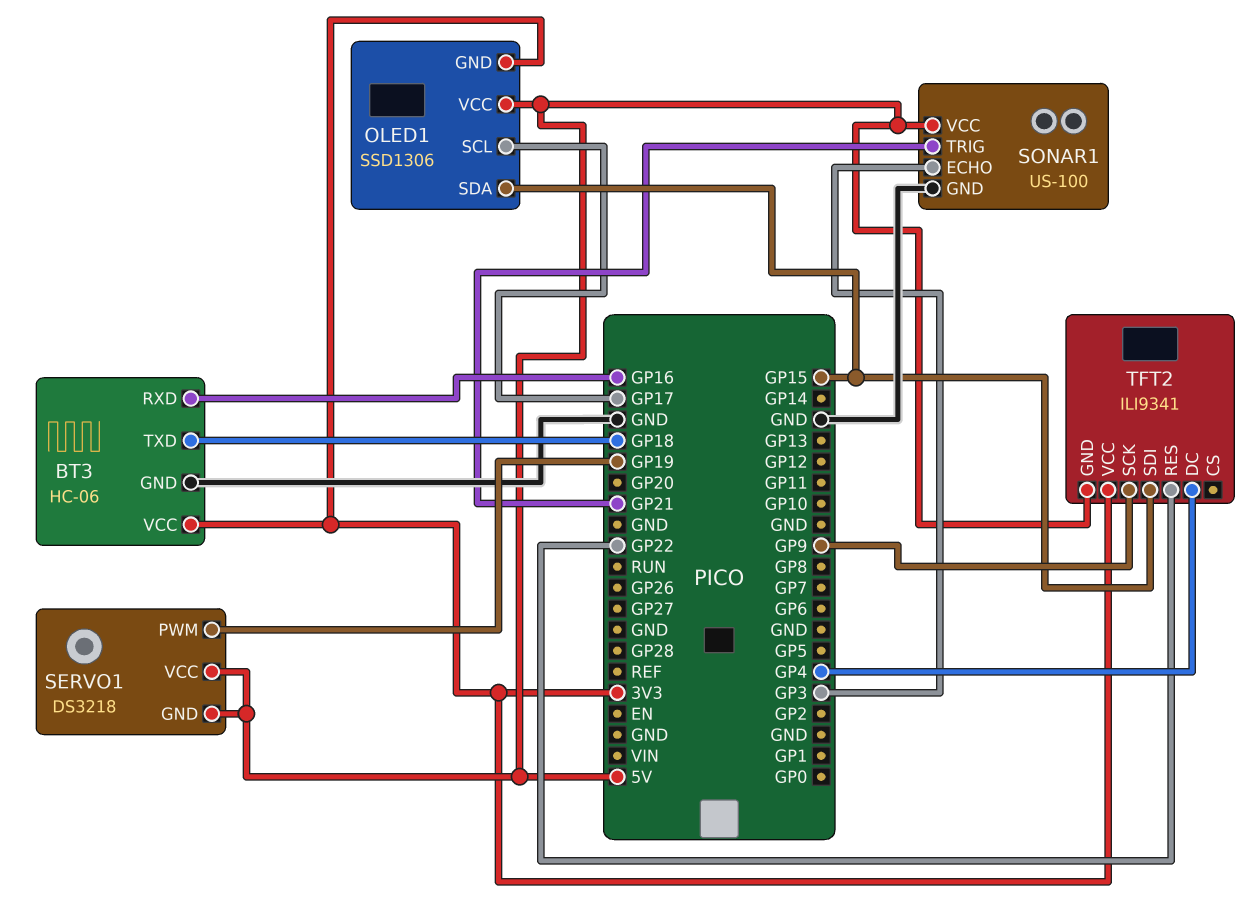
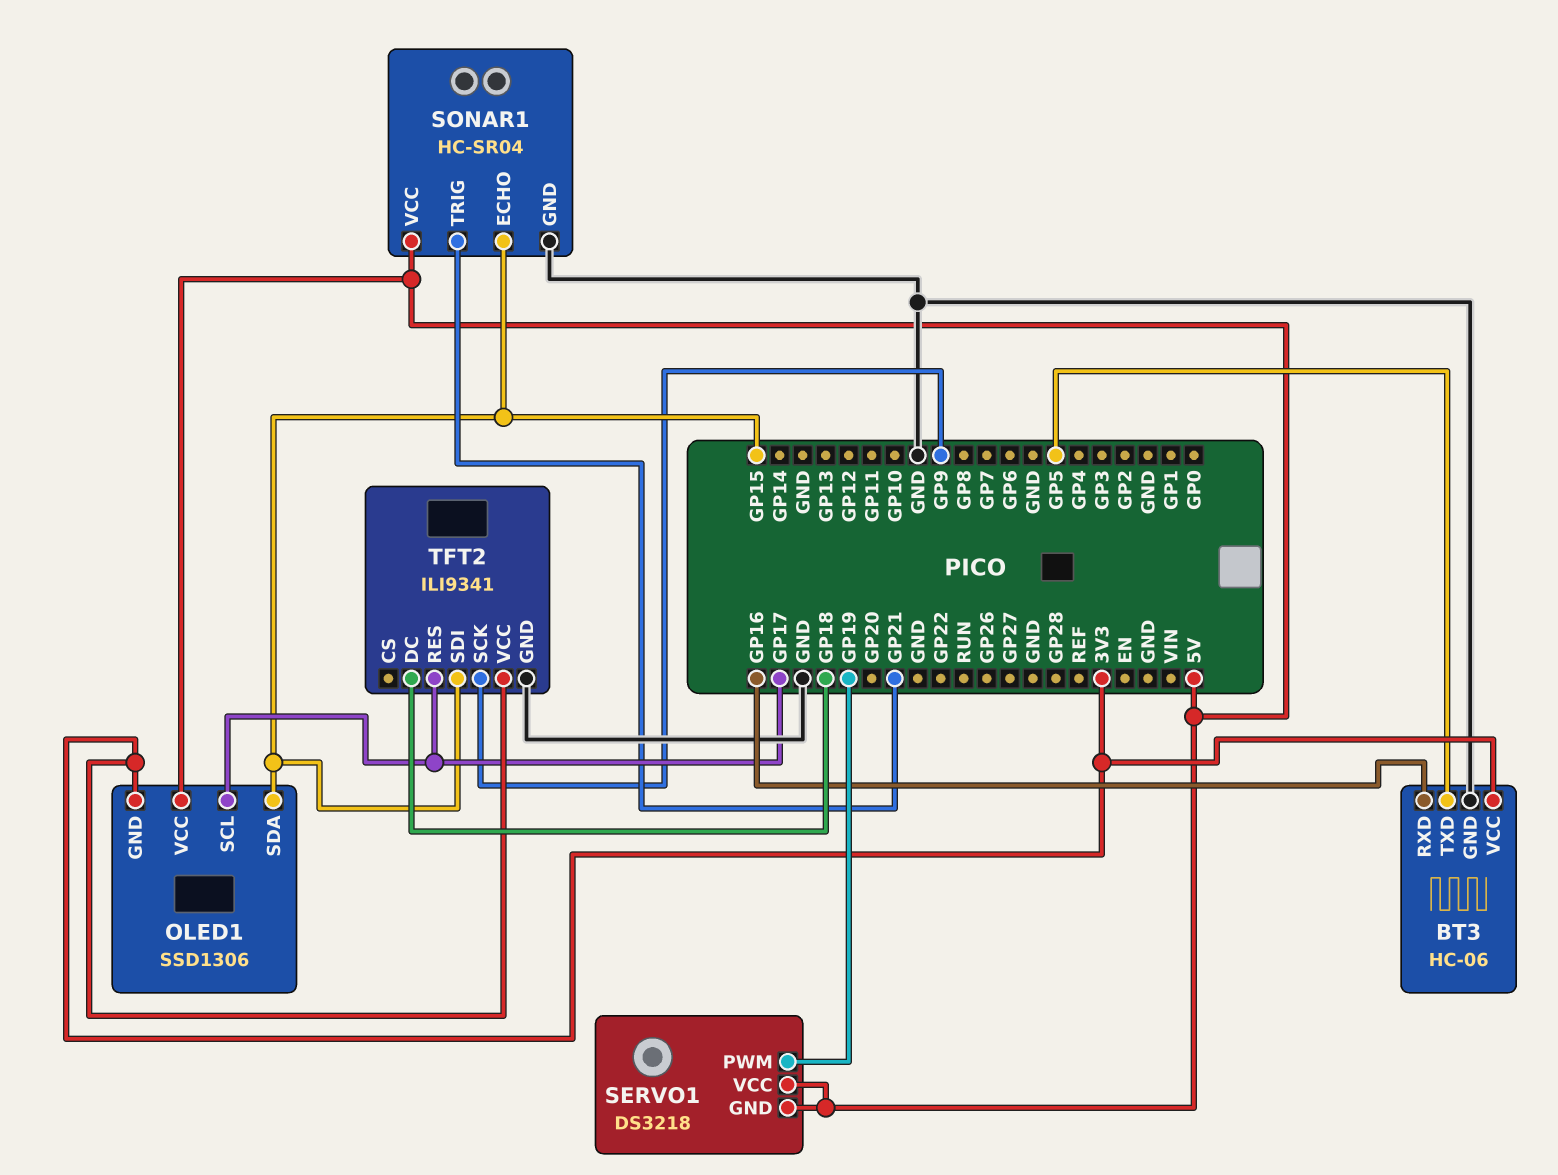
BT3 pin TXD: GP18 -> GP5
SONAR1: US-100 -> HC-SR04
SONAR1 pin ECHO: GP3 -> GP15
TFT2 pin DC: GP4 -> GP18
TFT2 pin GND: 5V -> GND
TFT2 pin RES: GP22 -> GP17

